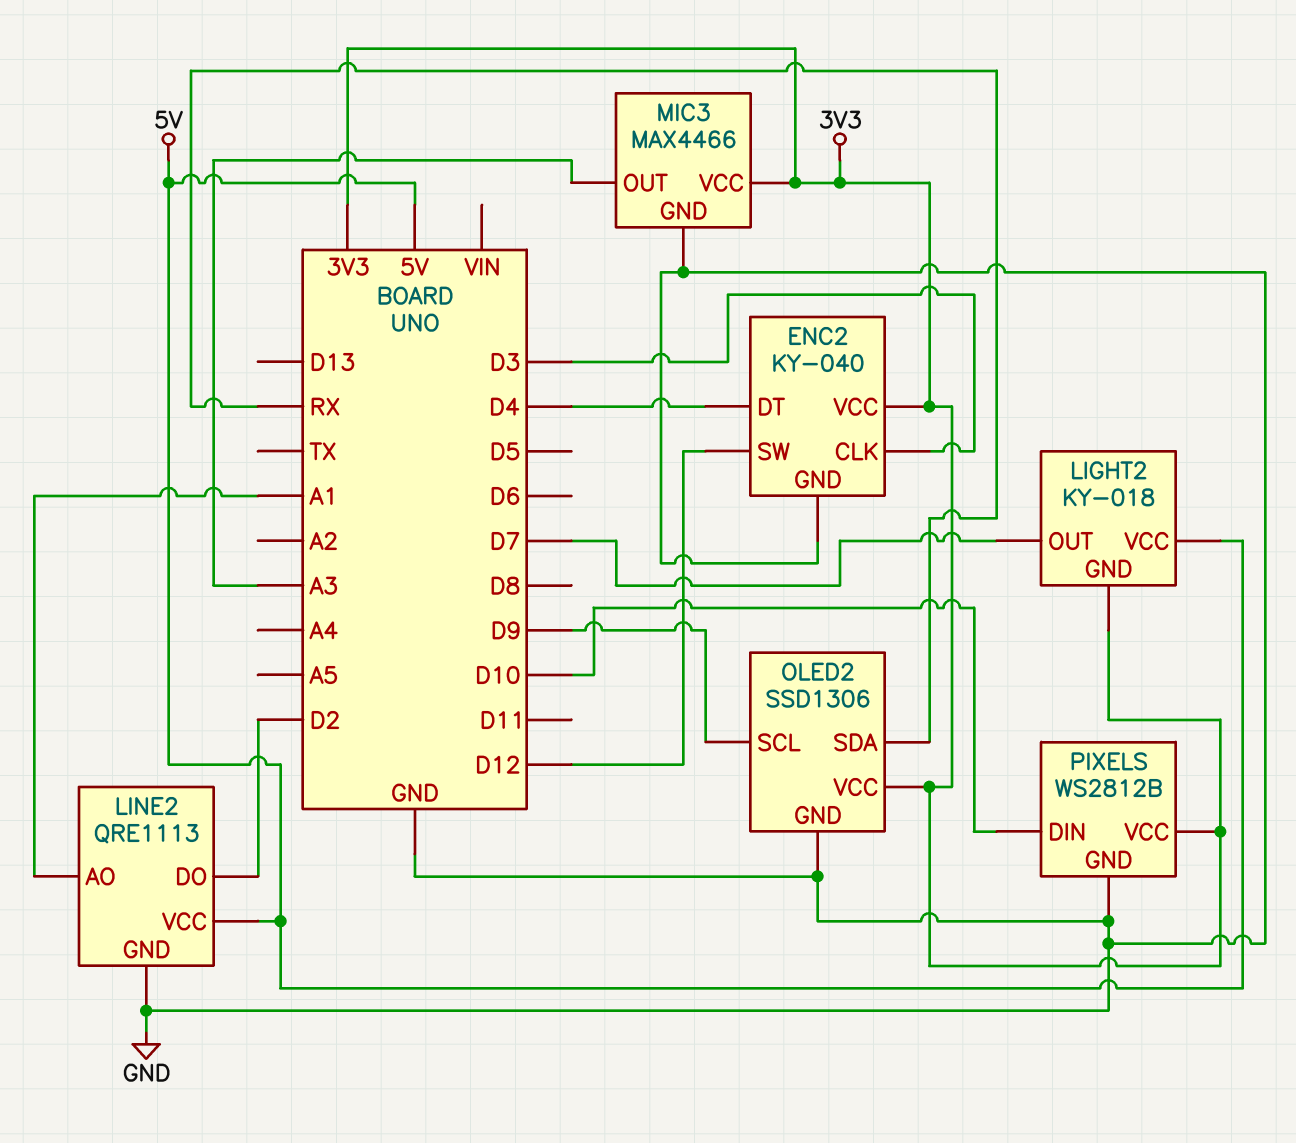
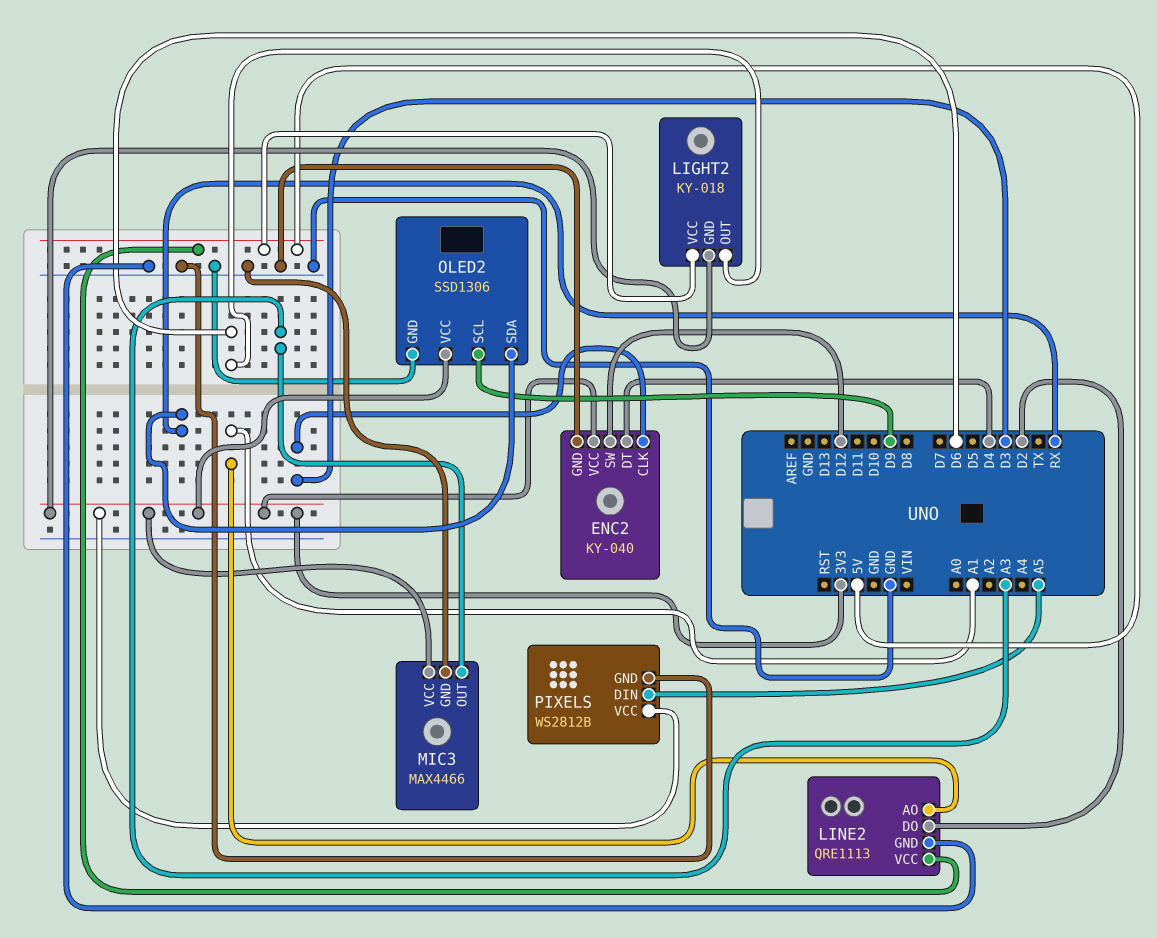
LIGHT2 pin OUT: D7 -> D6
PIXELS pin DIN: D10 -> A5

